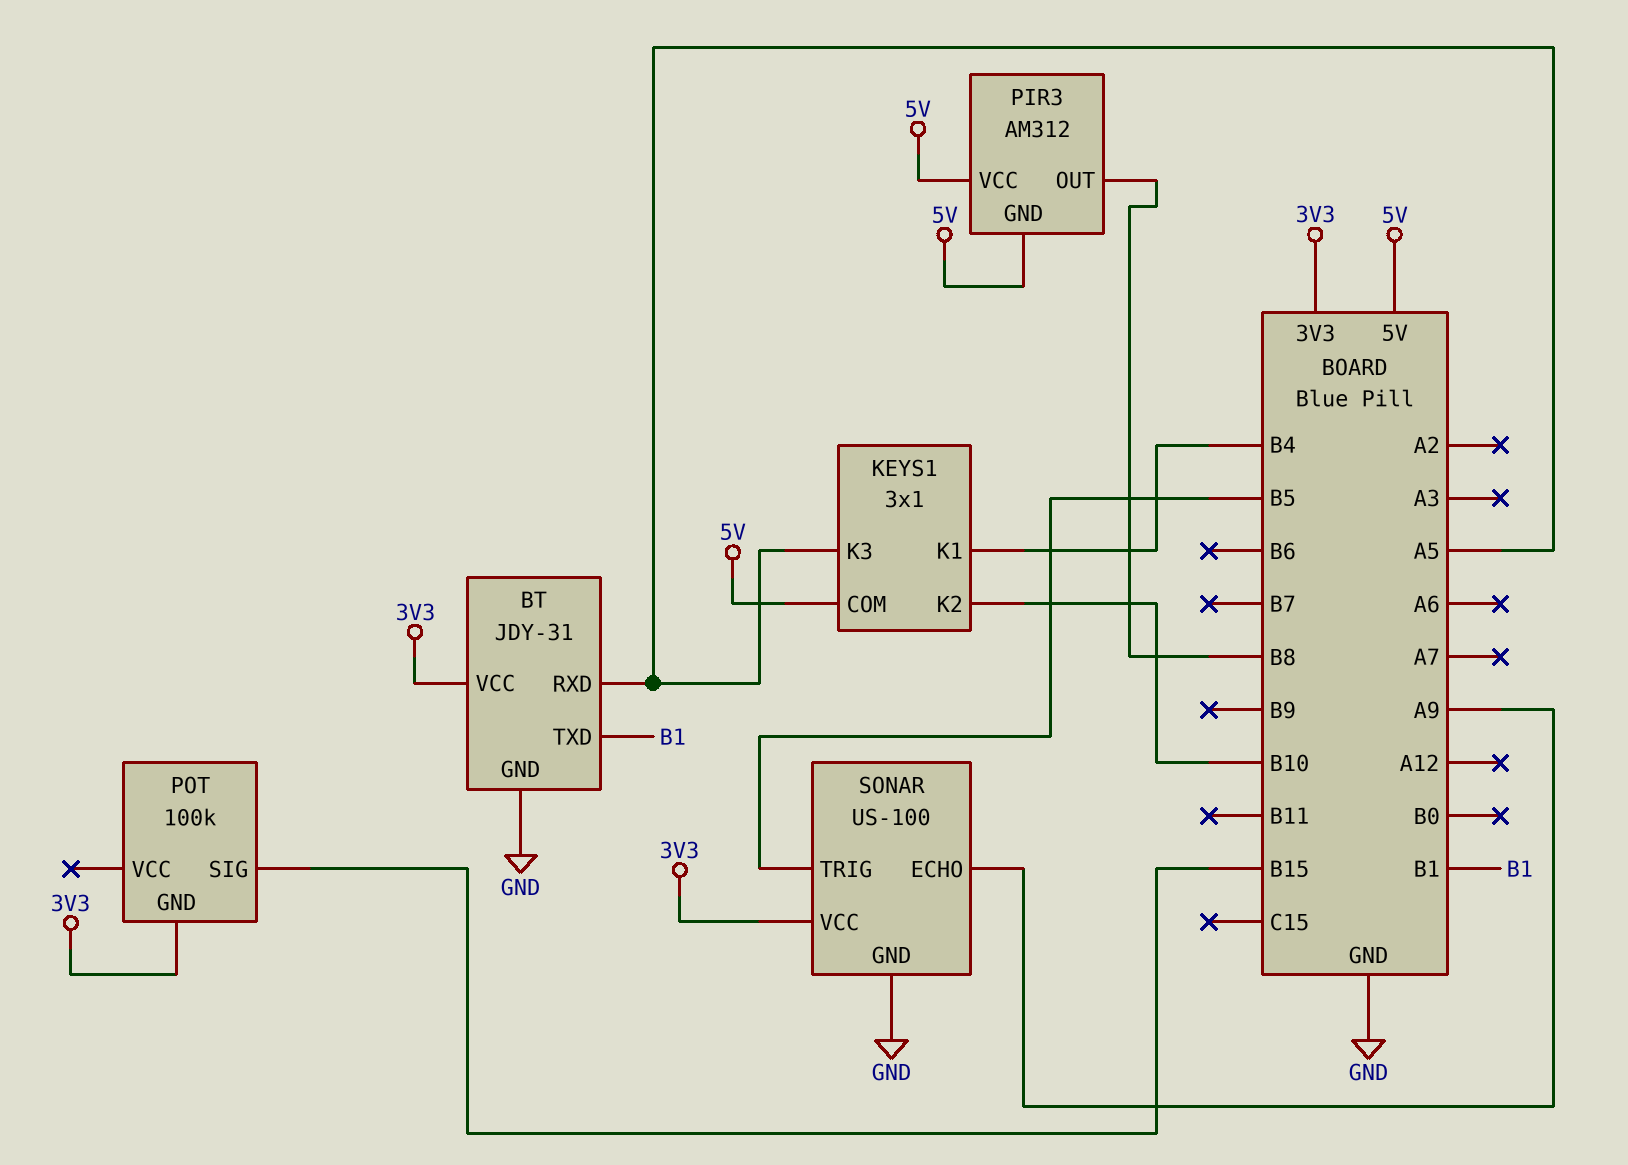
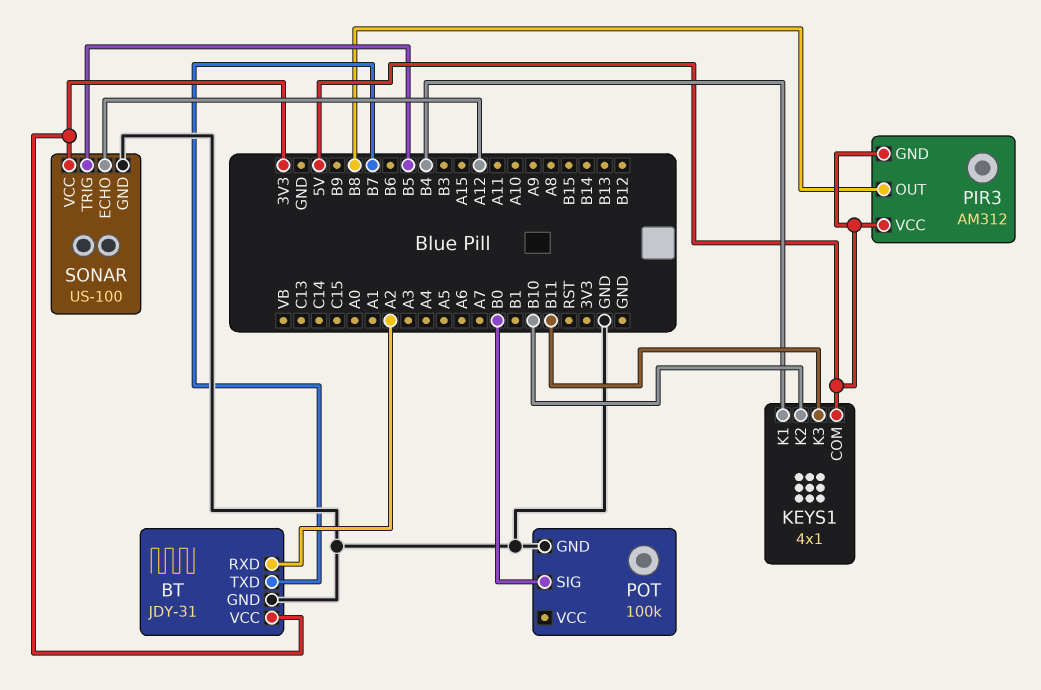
BT pin RXD: A5 -> A2
BT pin TXD: B1 -> B7
KEYS1: 3x1 -> 4x1
KEYS1 pin K3: A5 -> B11
POT pin GND: 3V3 -> GND
POT pin SIG: B15 -> B0
SONAR pin ECHO: A9 -> A12

